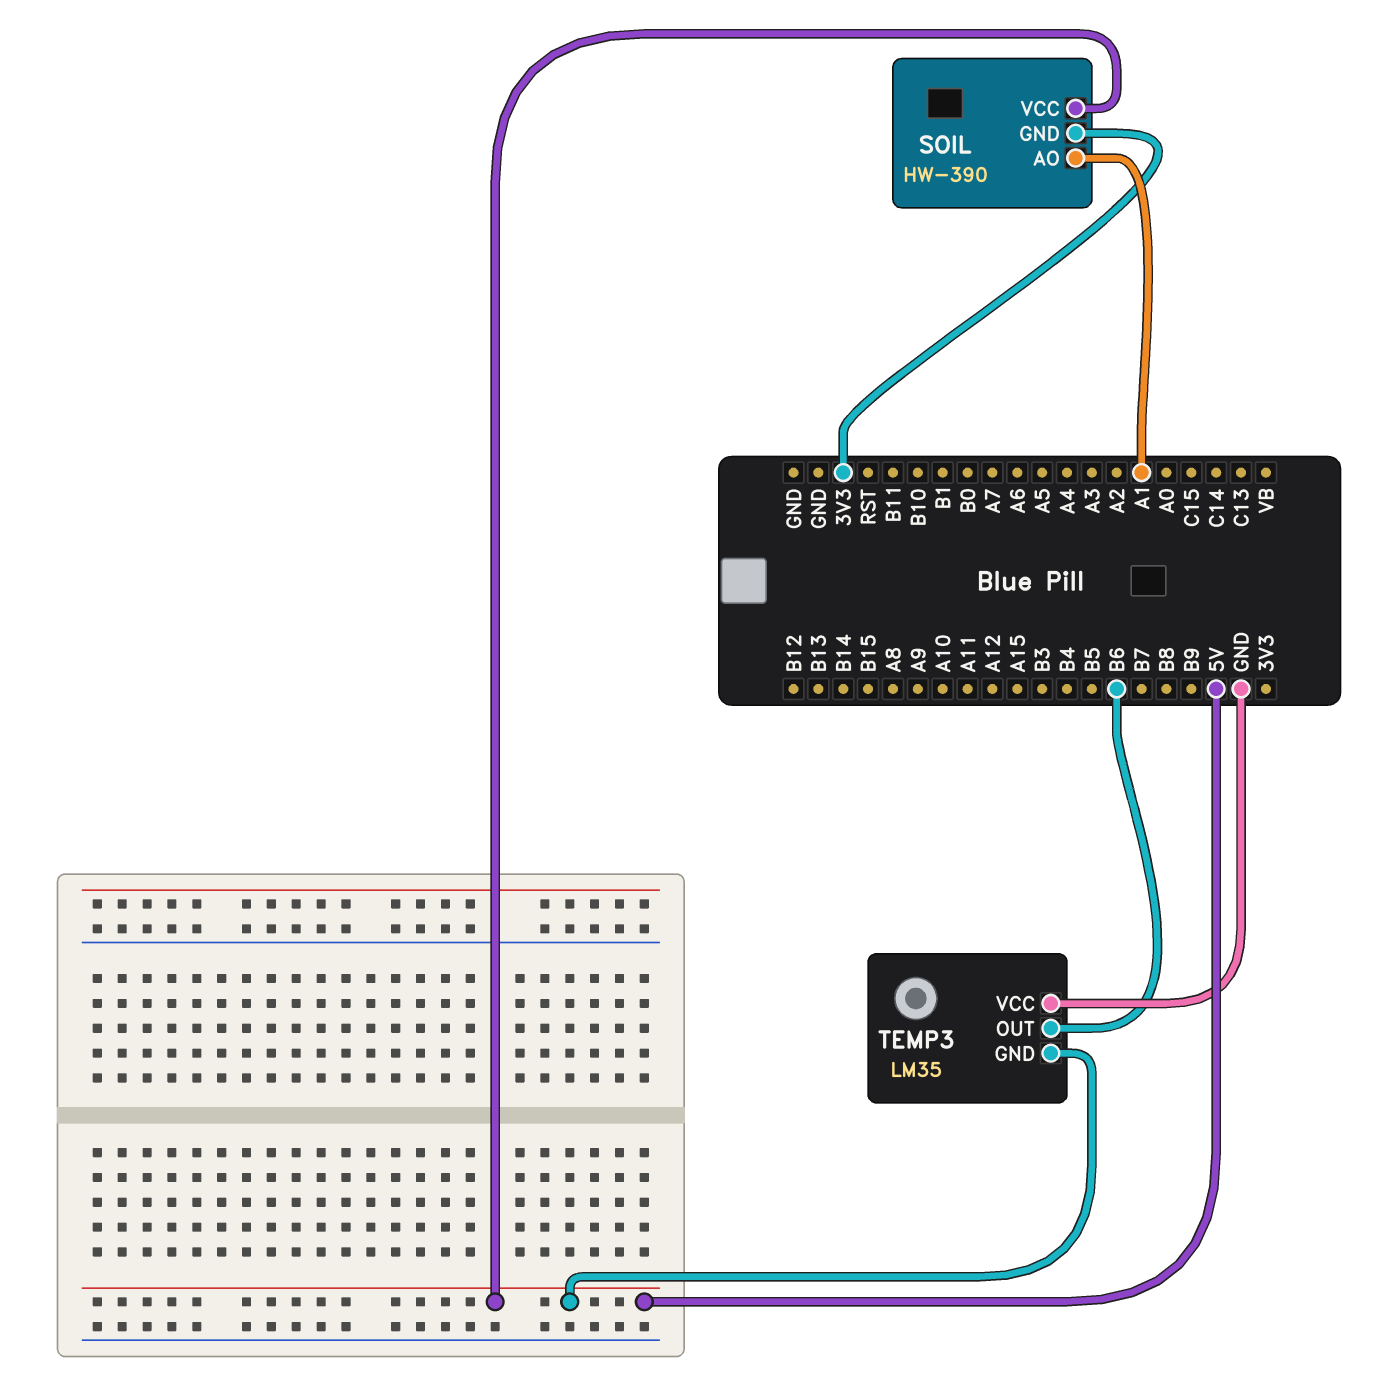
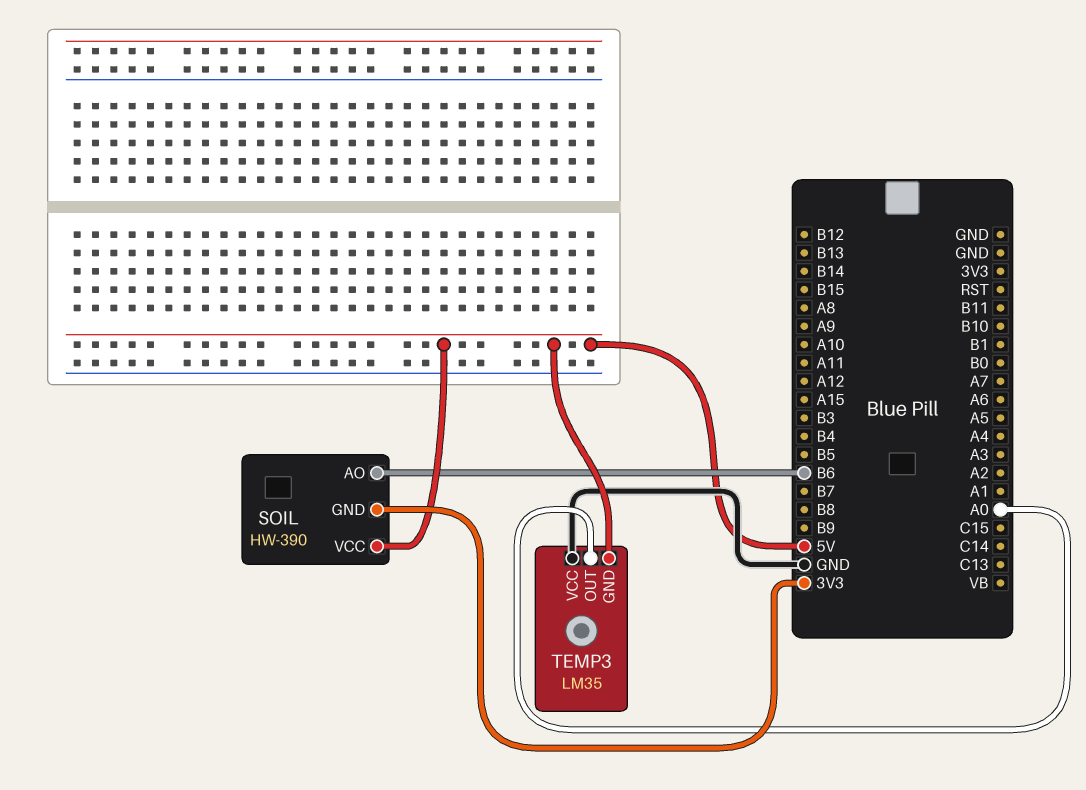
SOIL pin AO: A1 -> B6
TEMP3 pin OUT: B6 -> A0

